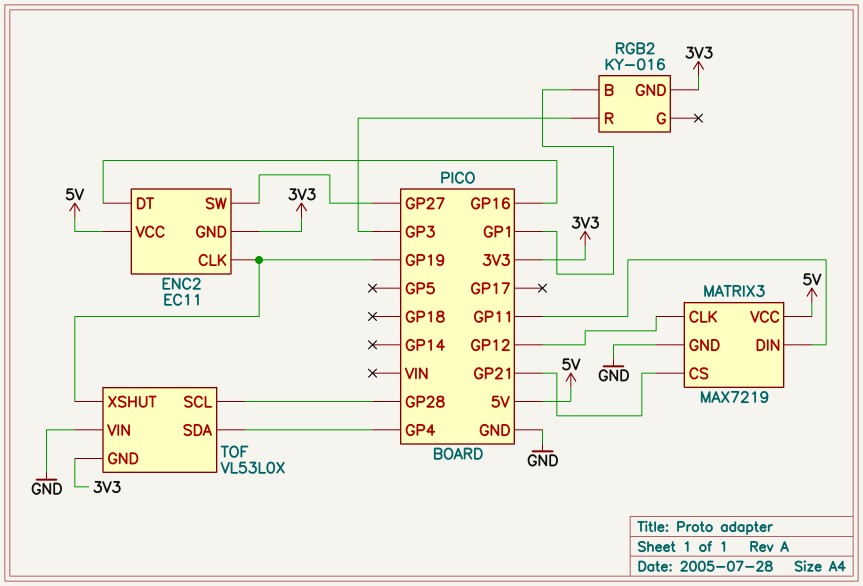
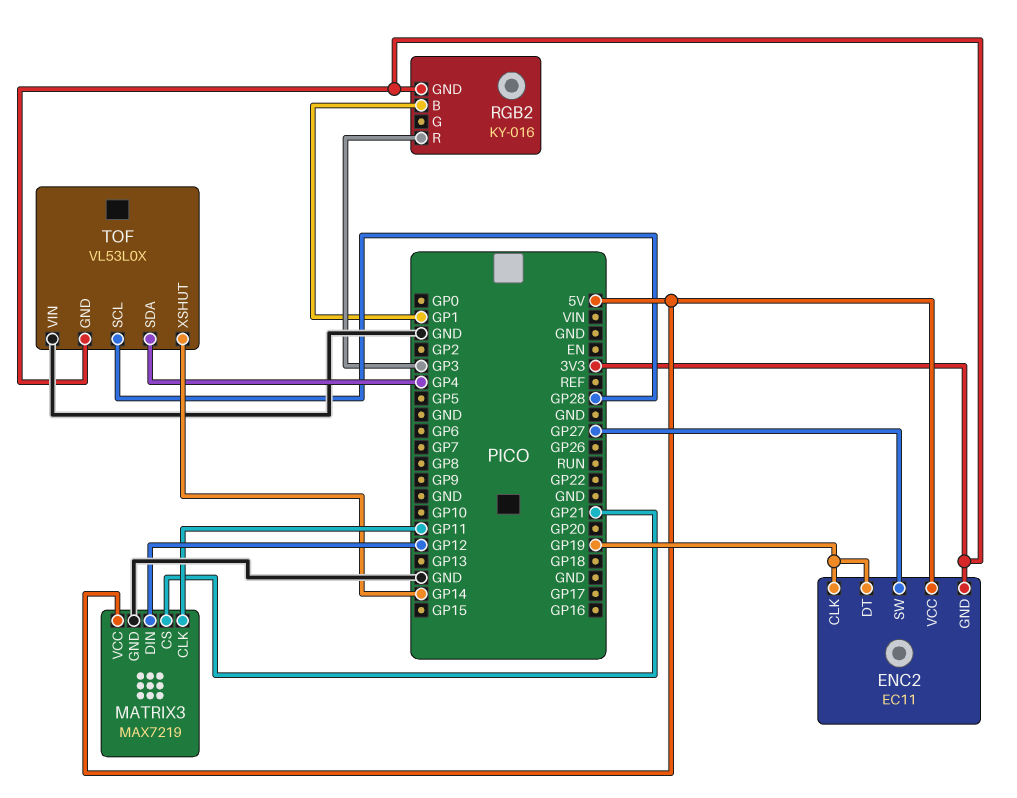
ENC2 pin DT: GP16 -> GP19
MATRIX3 pin CLK: GP12 -> GP11
MATRIX3 pin DIN: GP11 -> GP12
TOF pin XSHUT: GP19 -> GP14

